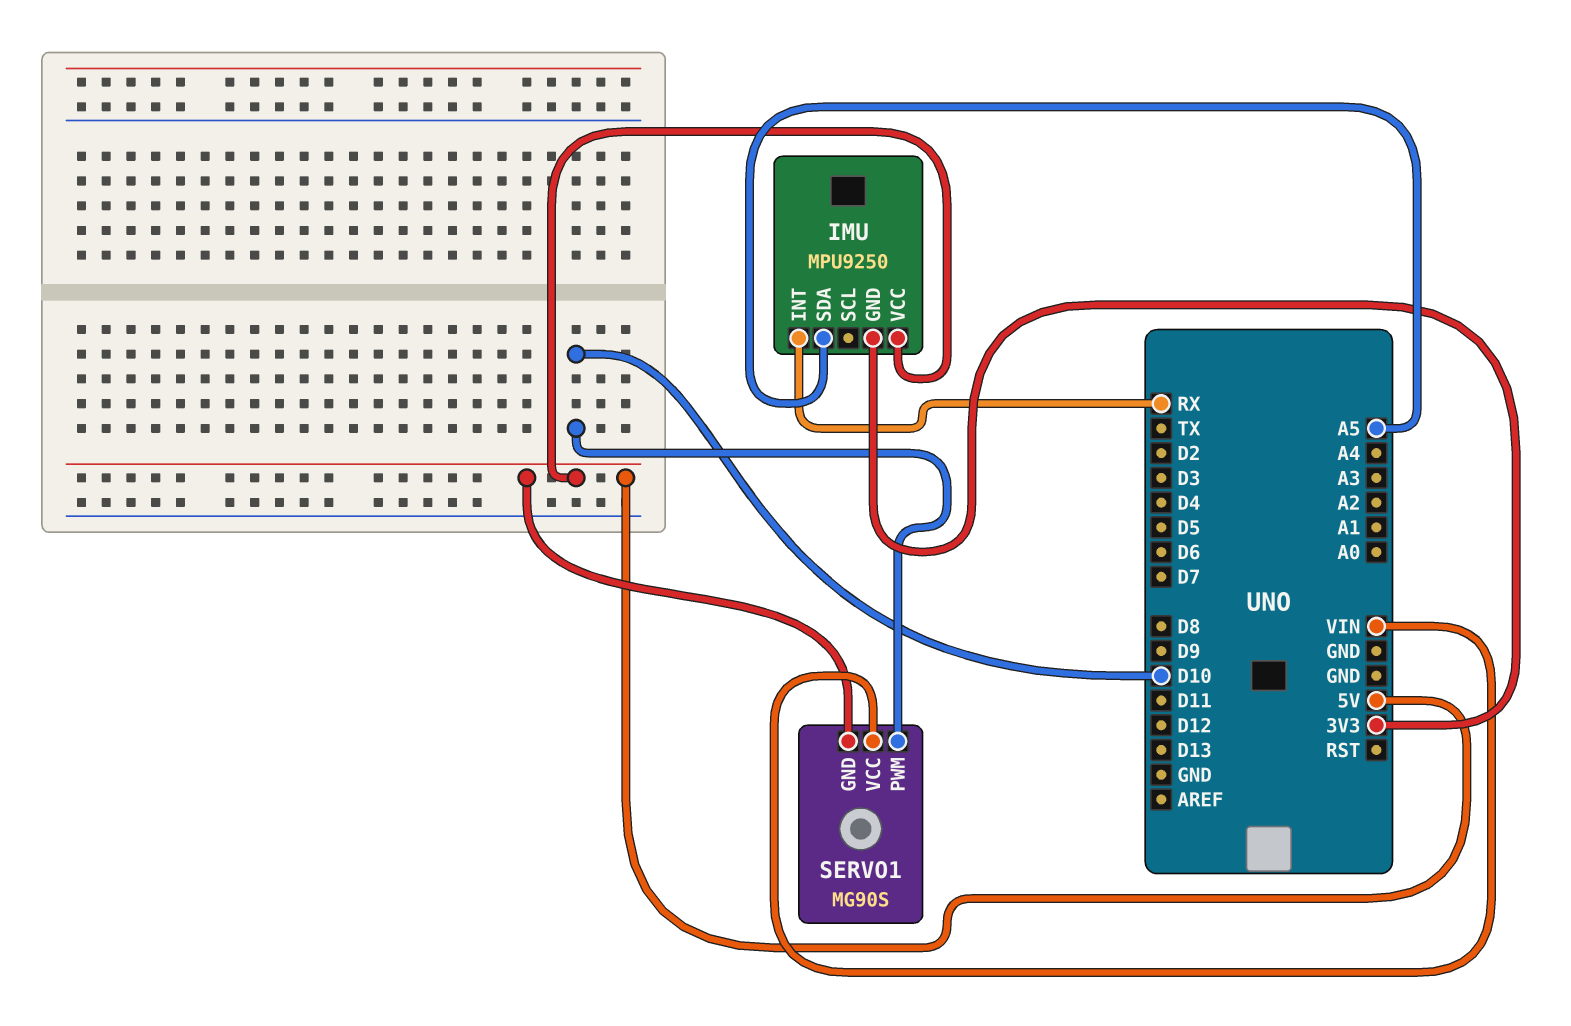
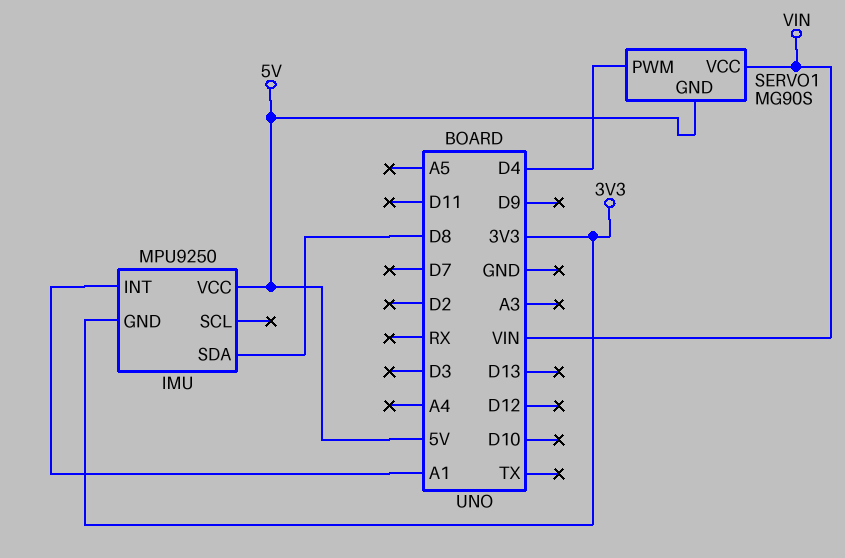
IMU pin INT: RX -> A1
IMU pin SDA: A5 -> D8
SERVO1 pin PWM: D10 -> D4

